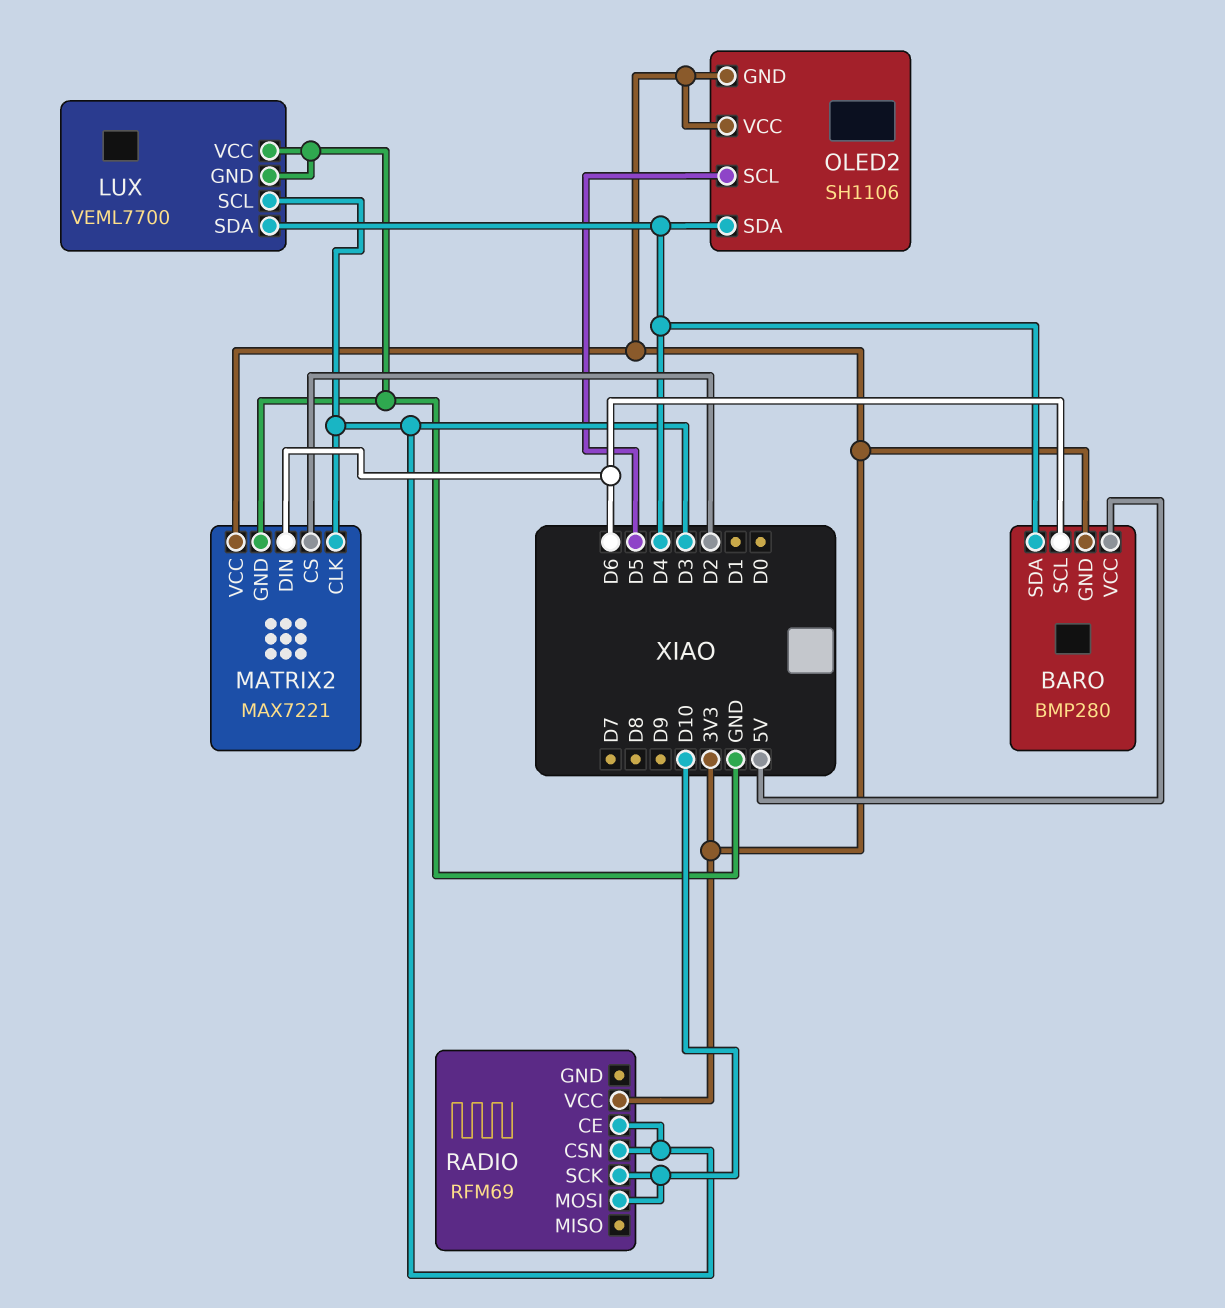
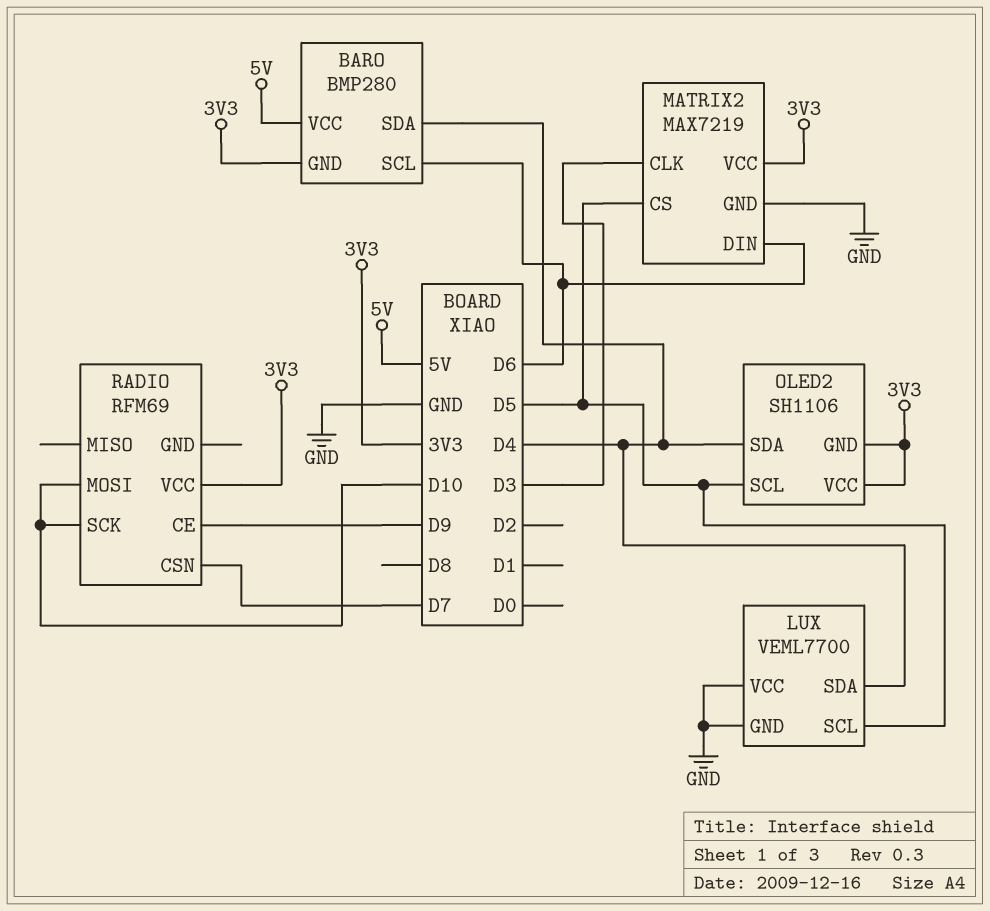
LUX pin SCL: D3 -> D5
MATRIX2: MAX7221 -> MAX7219
MATRIX2 pin CS: D2 -> D5
RADIO pin CE: D3 -> D9
RADIO pin CSN: D3 -> D7

